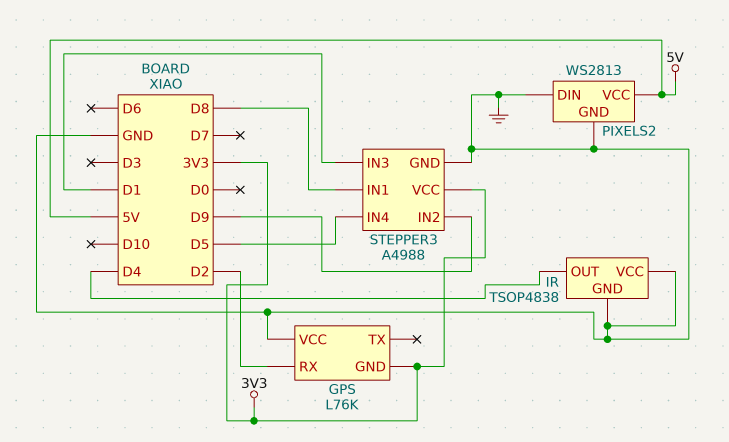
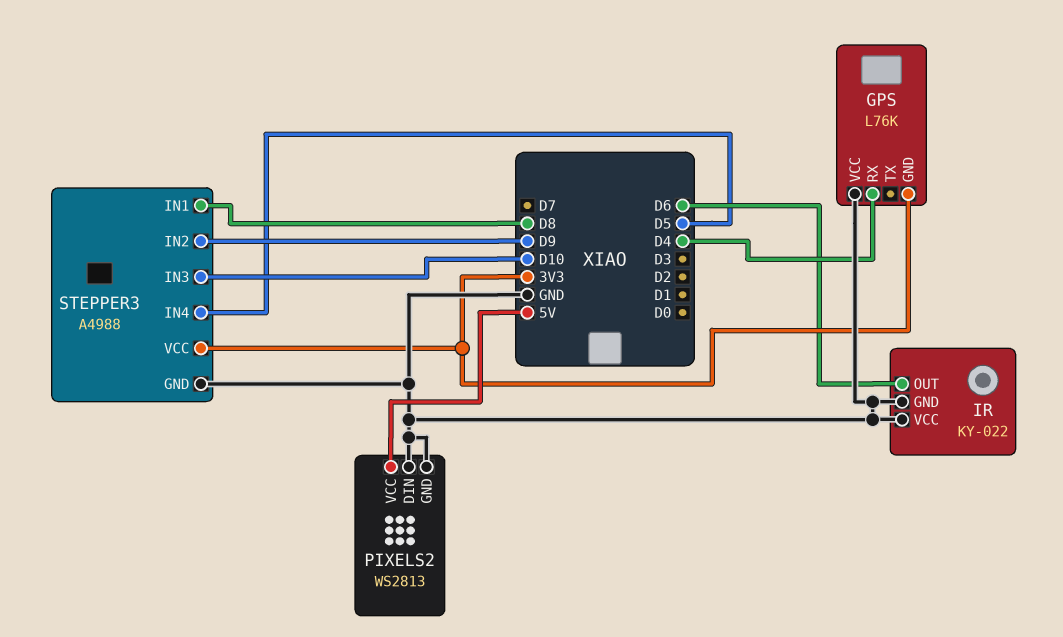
GPS pin RX: D2 -> D4
IR: TSOP4838 -> KY-022
IR pin OUT: D4 -> D6
STEPPER3 pin IN3: D1 -> D10

